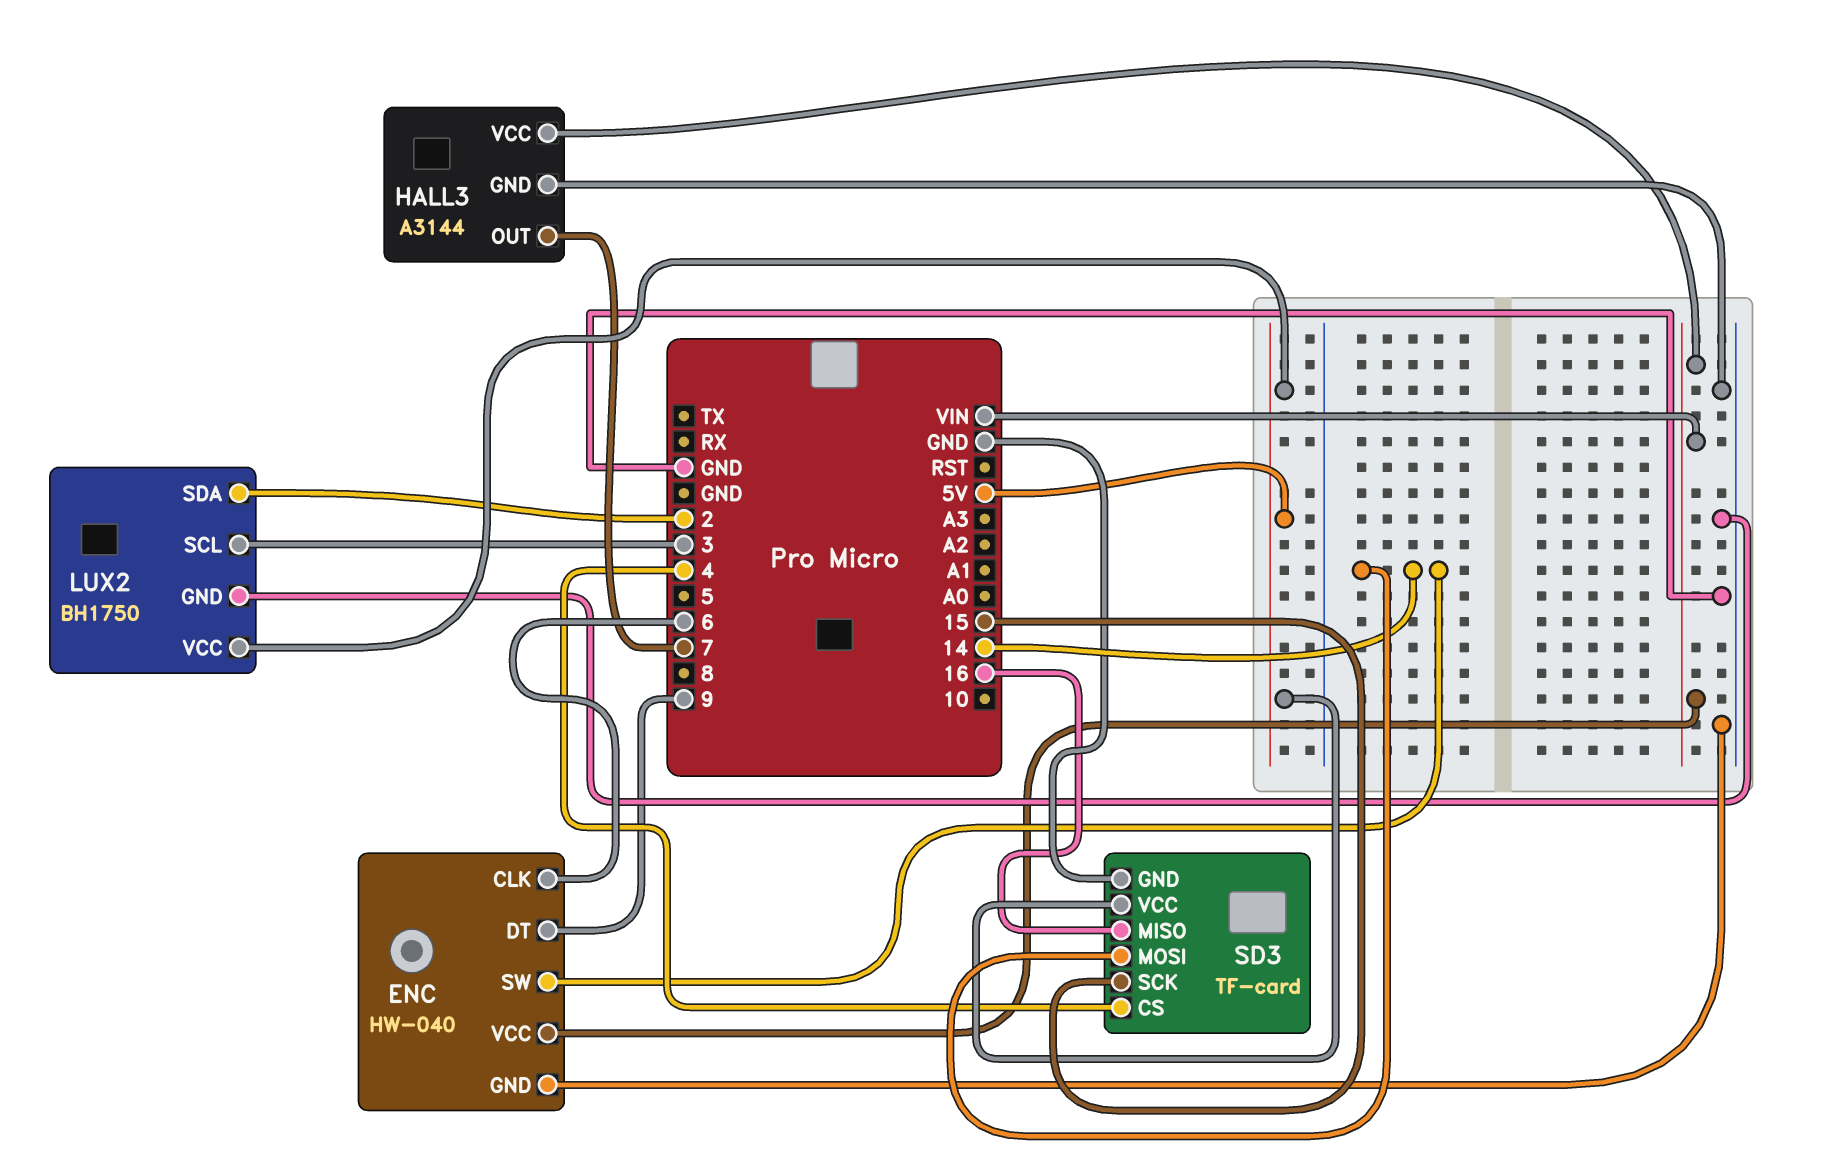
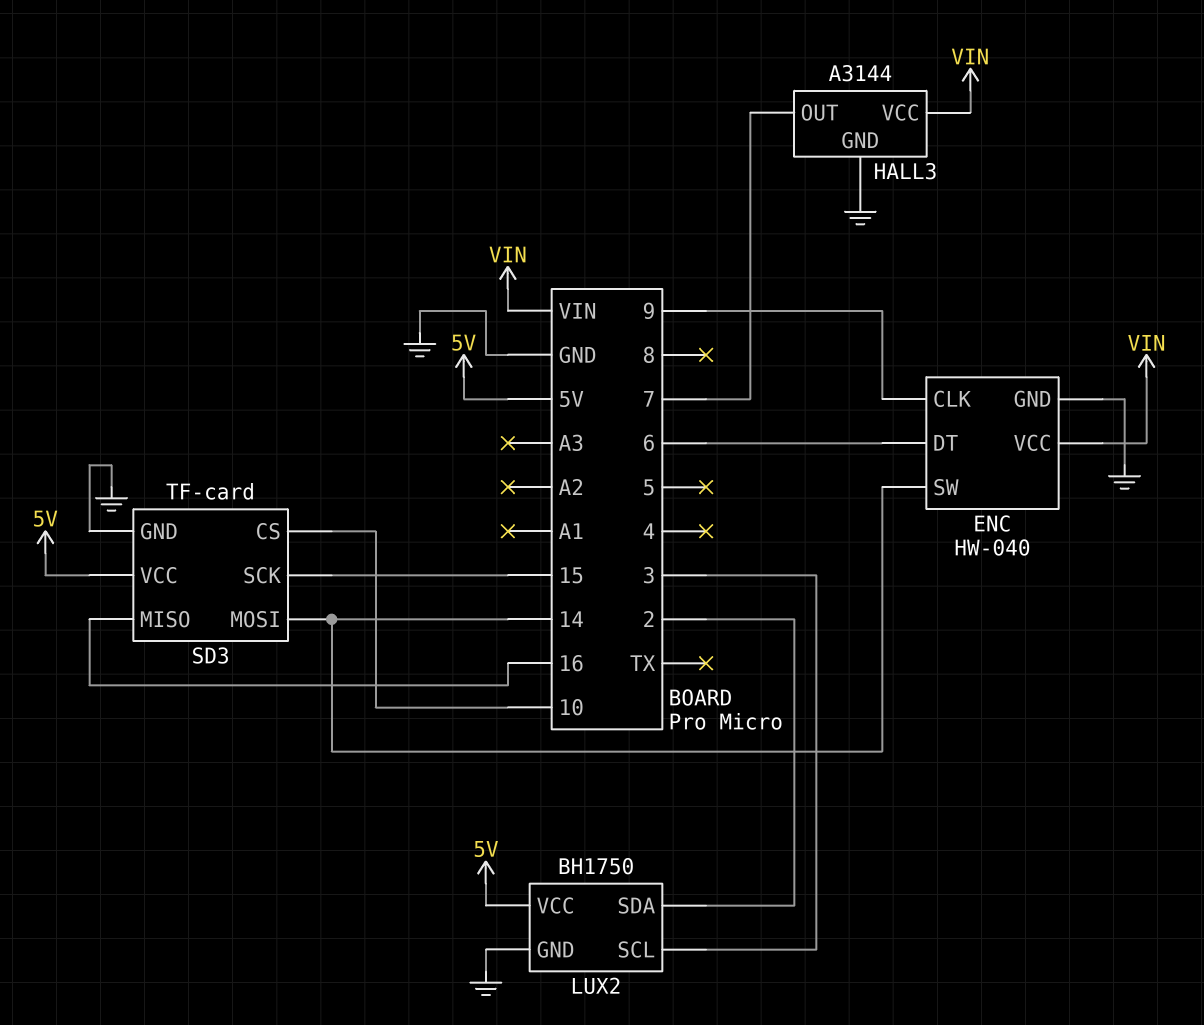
ENC pin CLK: 6 -> 9
ENC pin DT: 9 -> 6
SD3 pin CS: 4 -> 10

